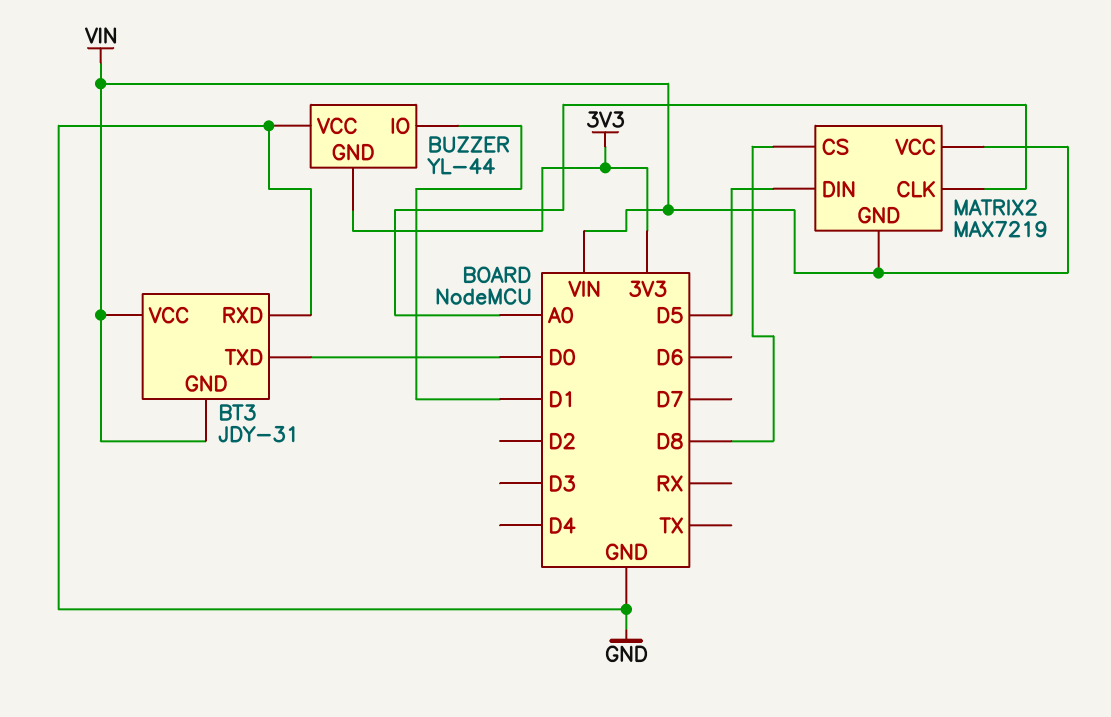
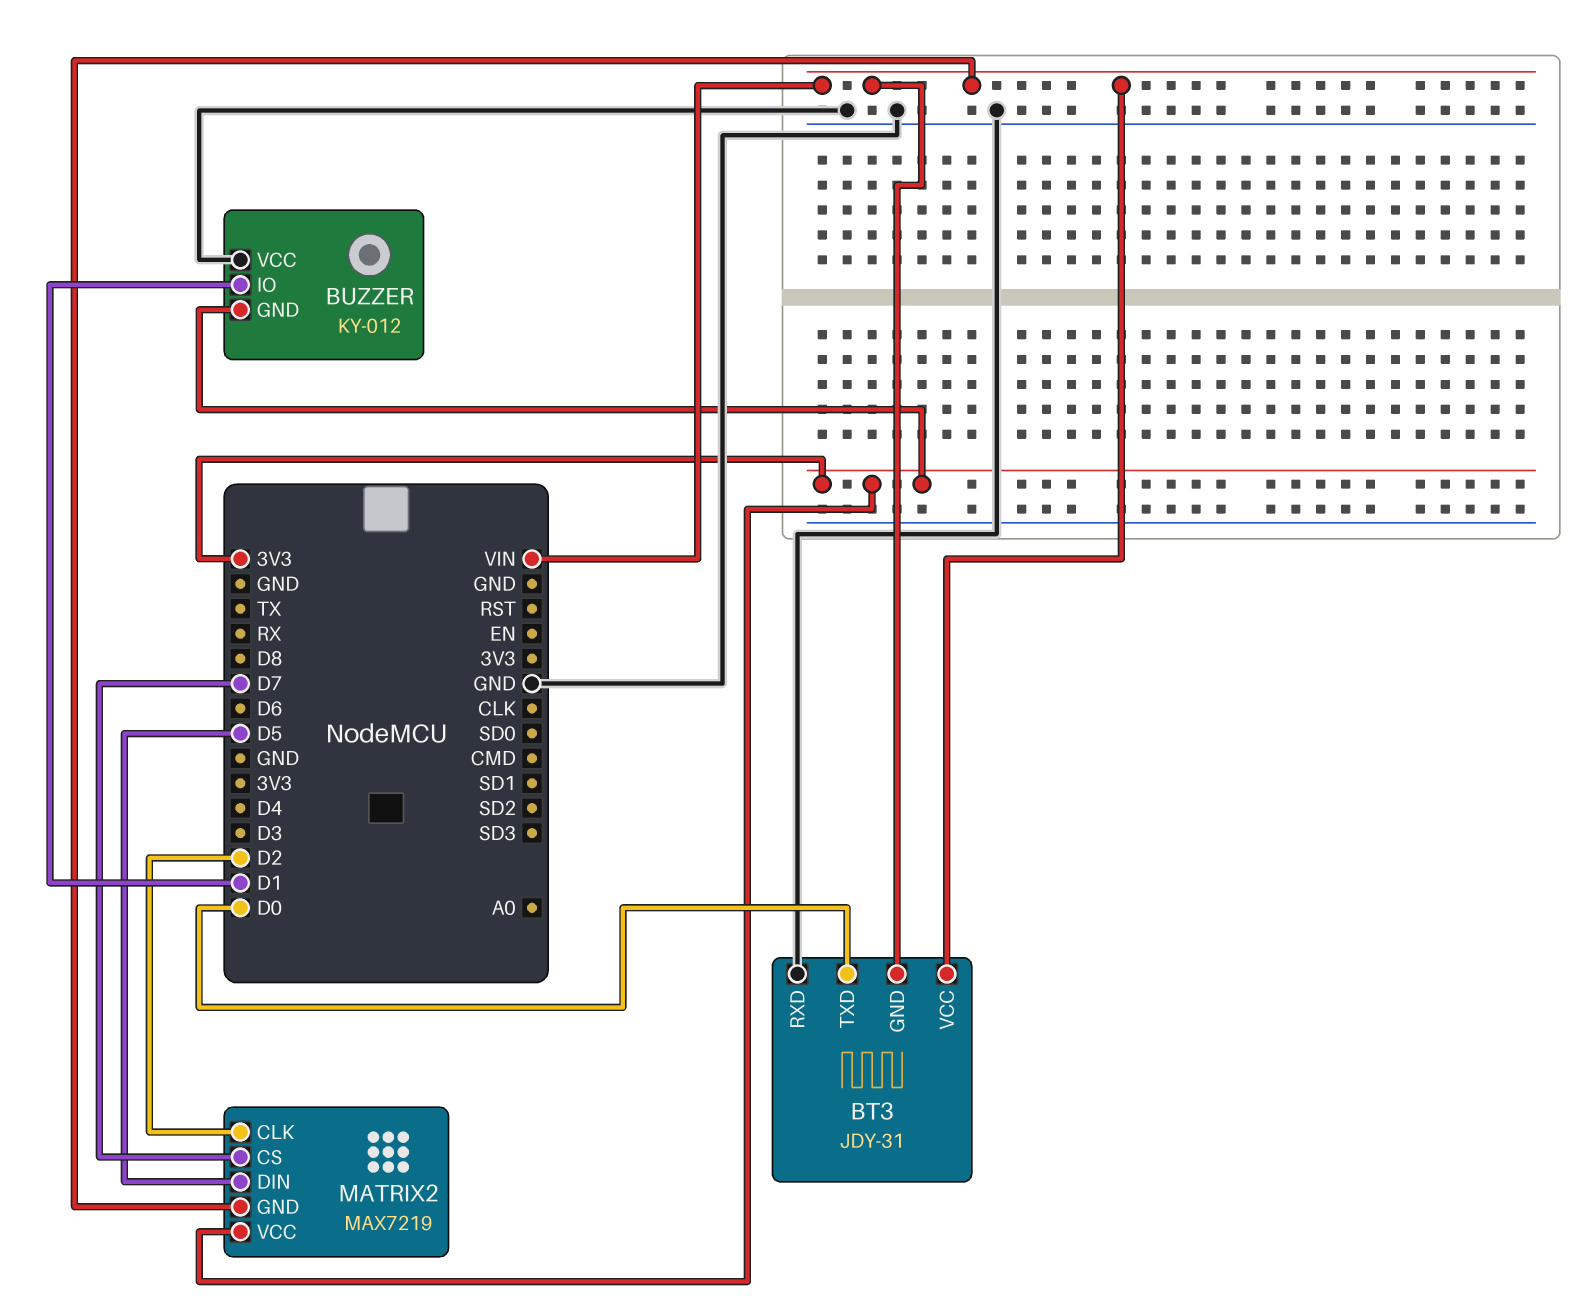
BUZZER: YL-44 -> KY-012
MATRIX2 pin CLK: A0 -> D2
MATRIX2 pin CS: D8 -> D7
MATRIX2 pin VCC: VIN -> 3V3

